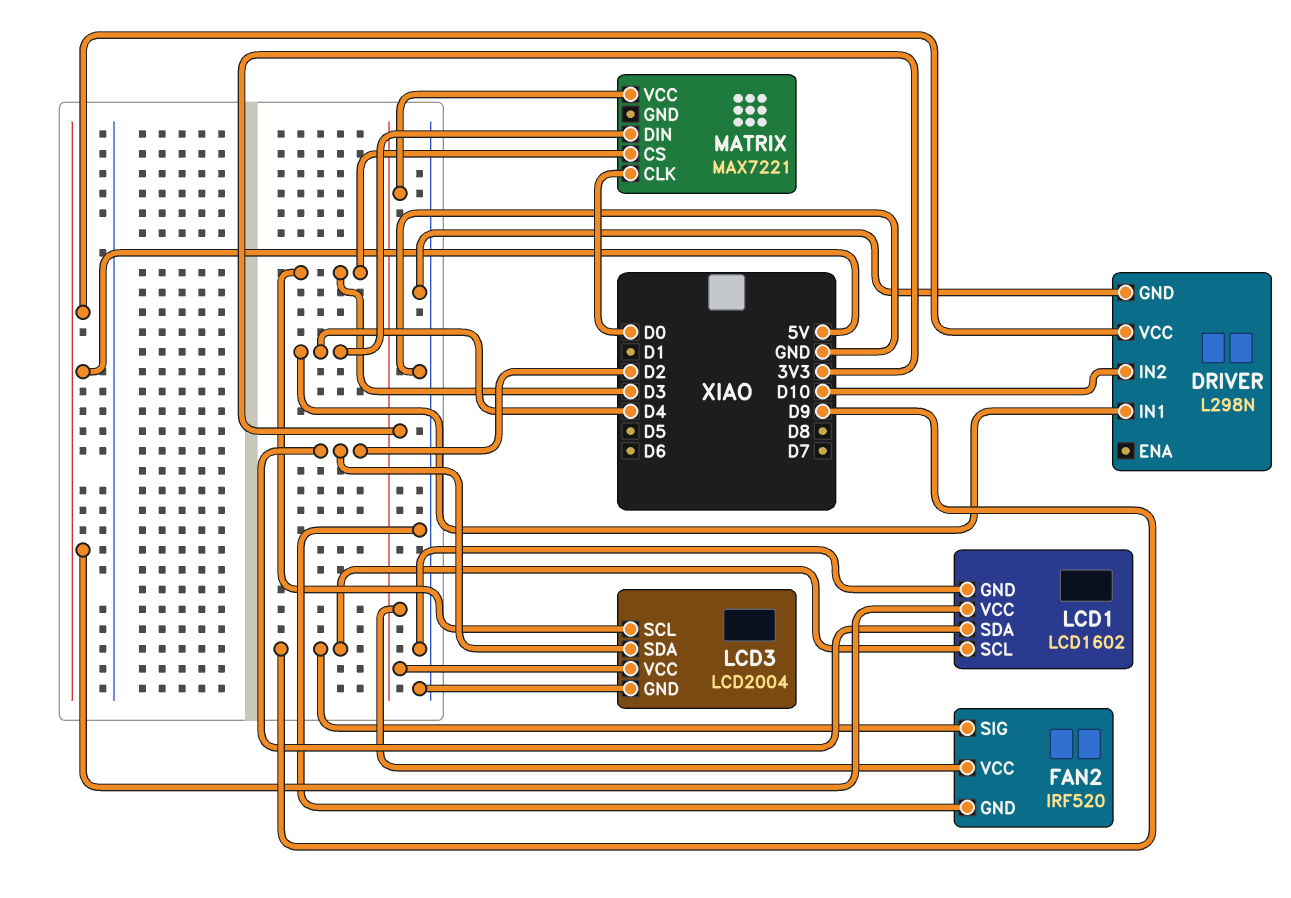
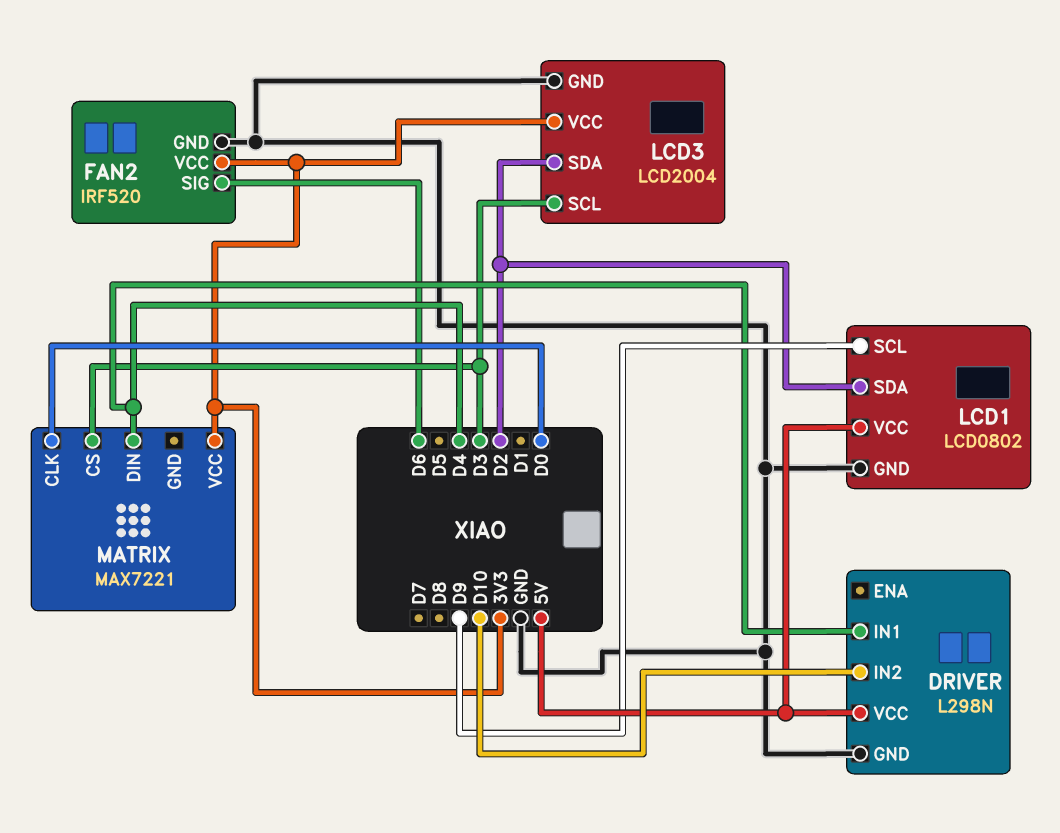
FAN2 pin SIG: D9 -> D6
LCD1: LCD1602 -> LCD0802

